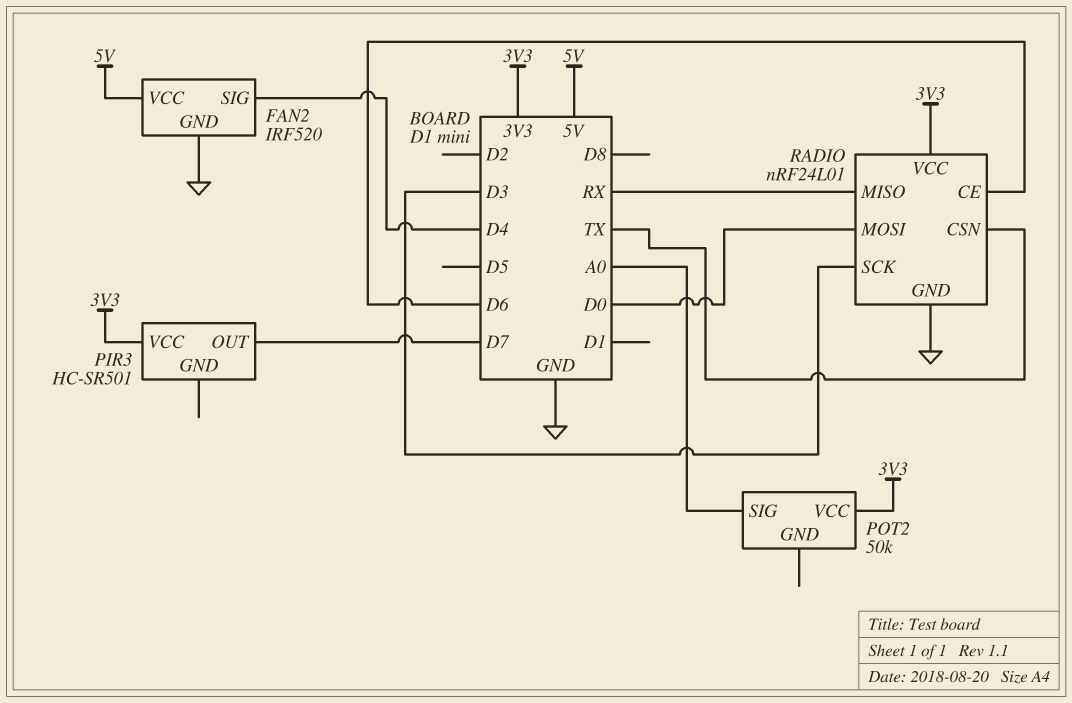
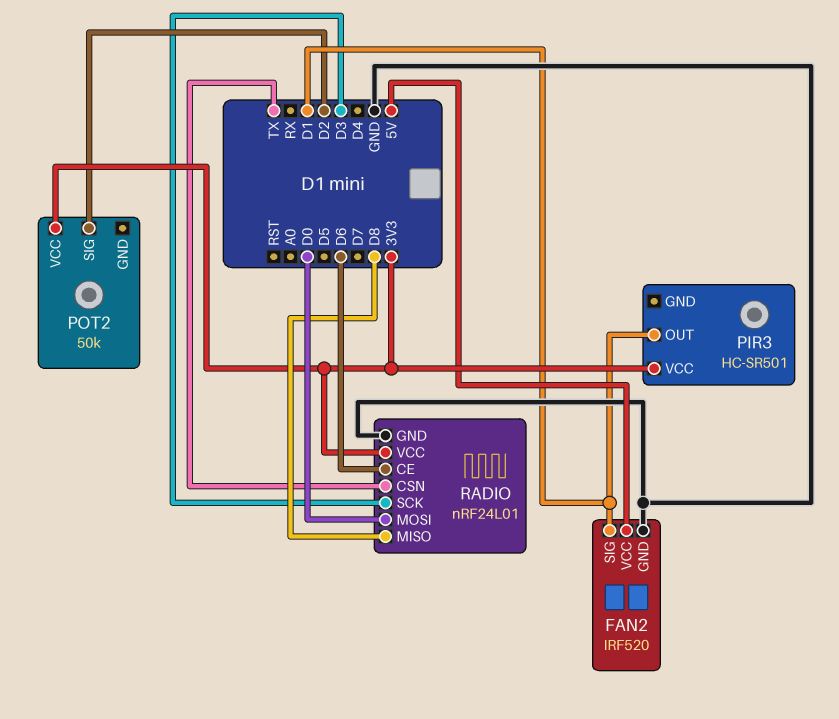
FAN2 pin SIG: D4 -> D1
PIR3 pin OUT: D7 -> D1
POT2 pin SIG: A0 -> D2
RADIO pin MISO: RX -> D8

